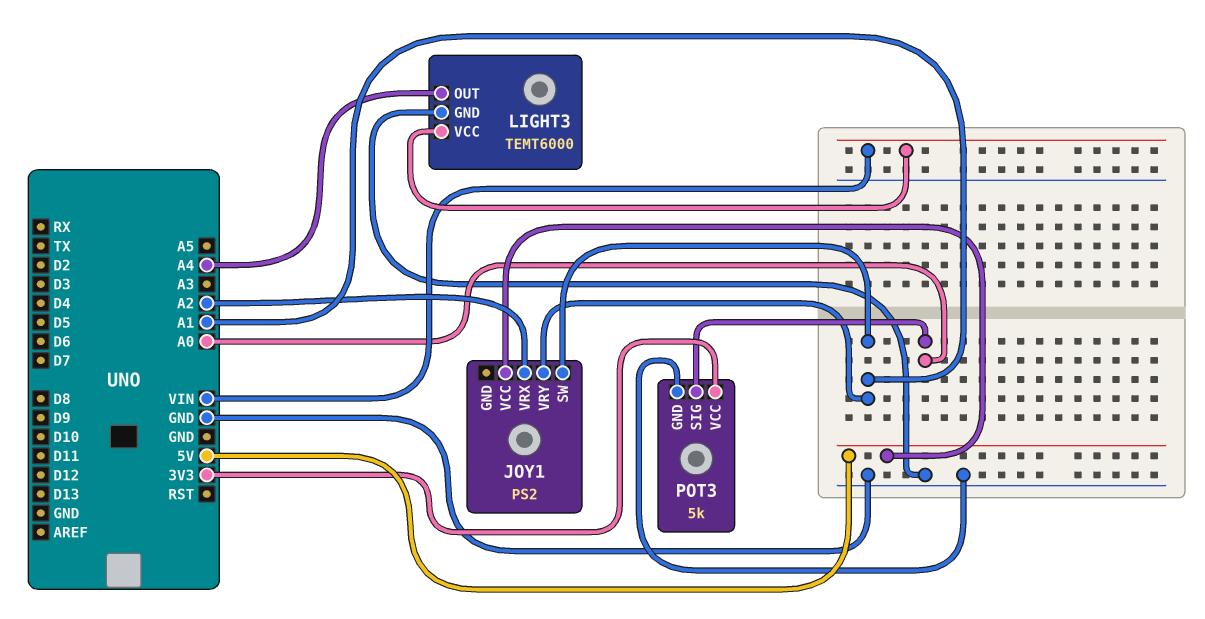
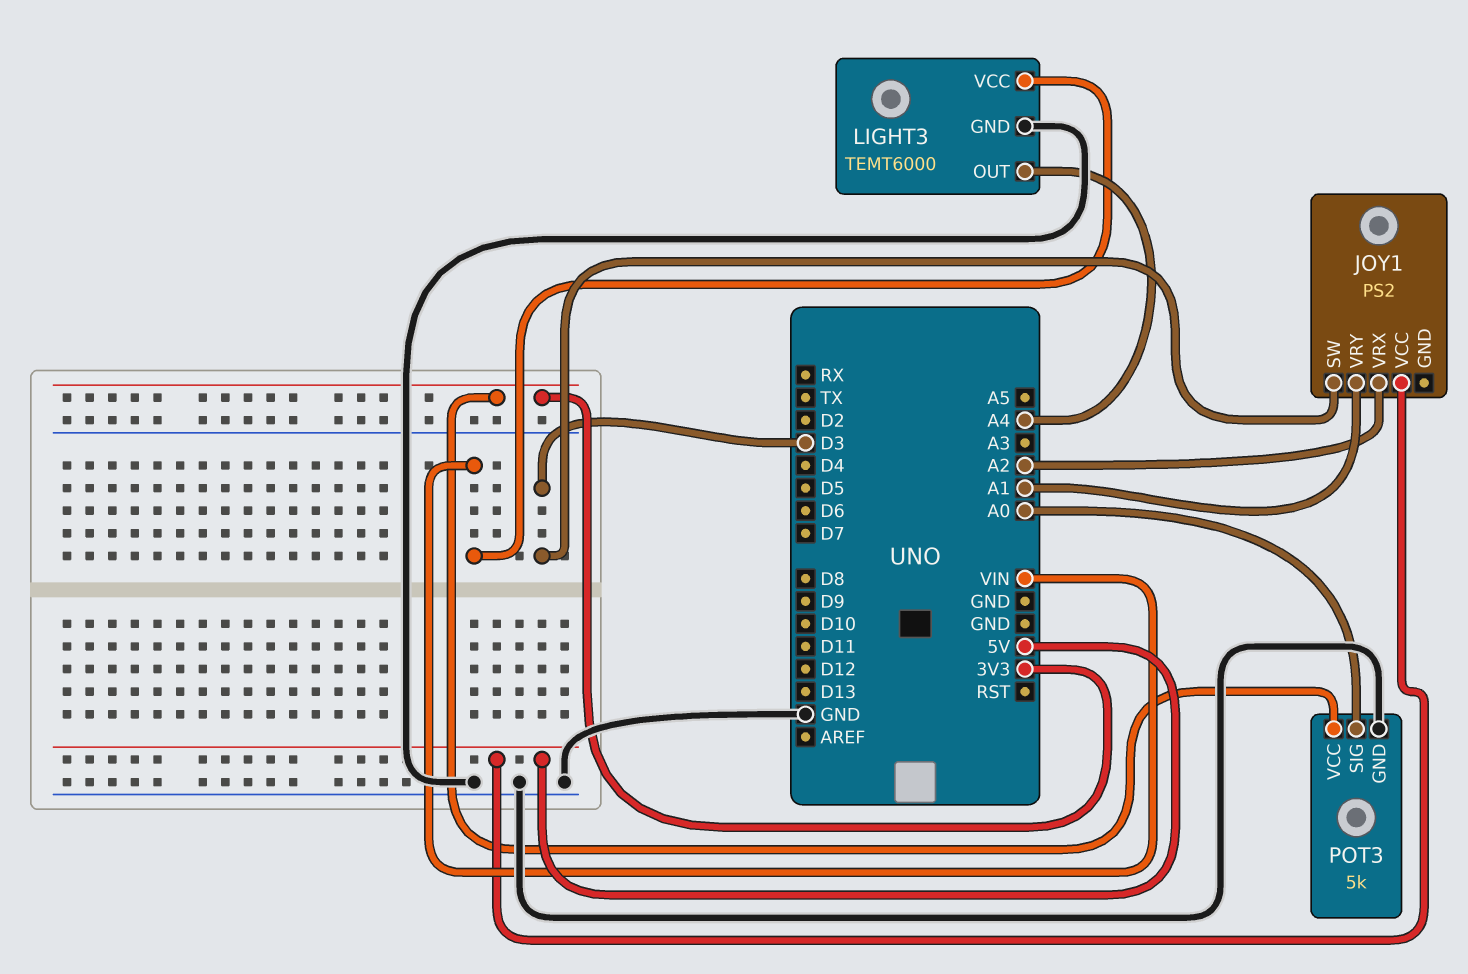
JOY1 pin SW: A1 -> D3

